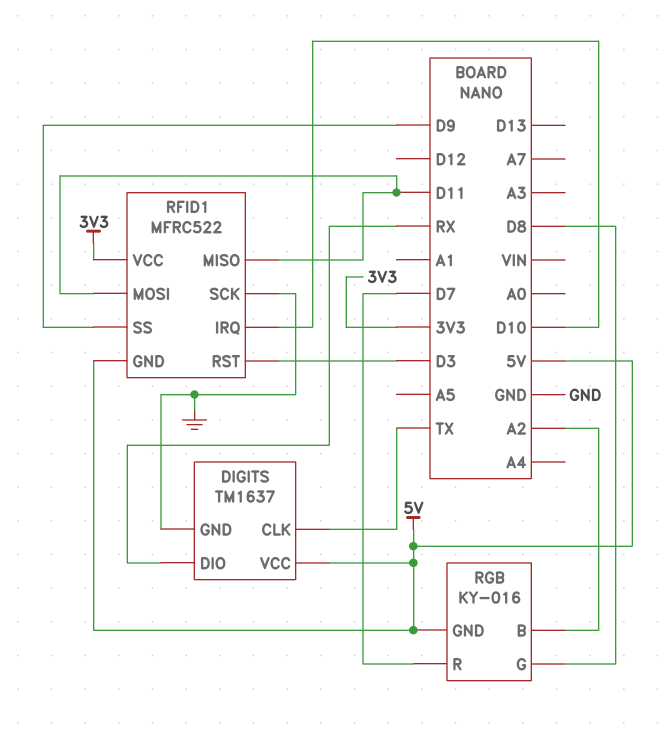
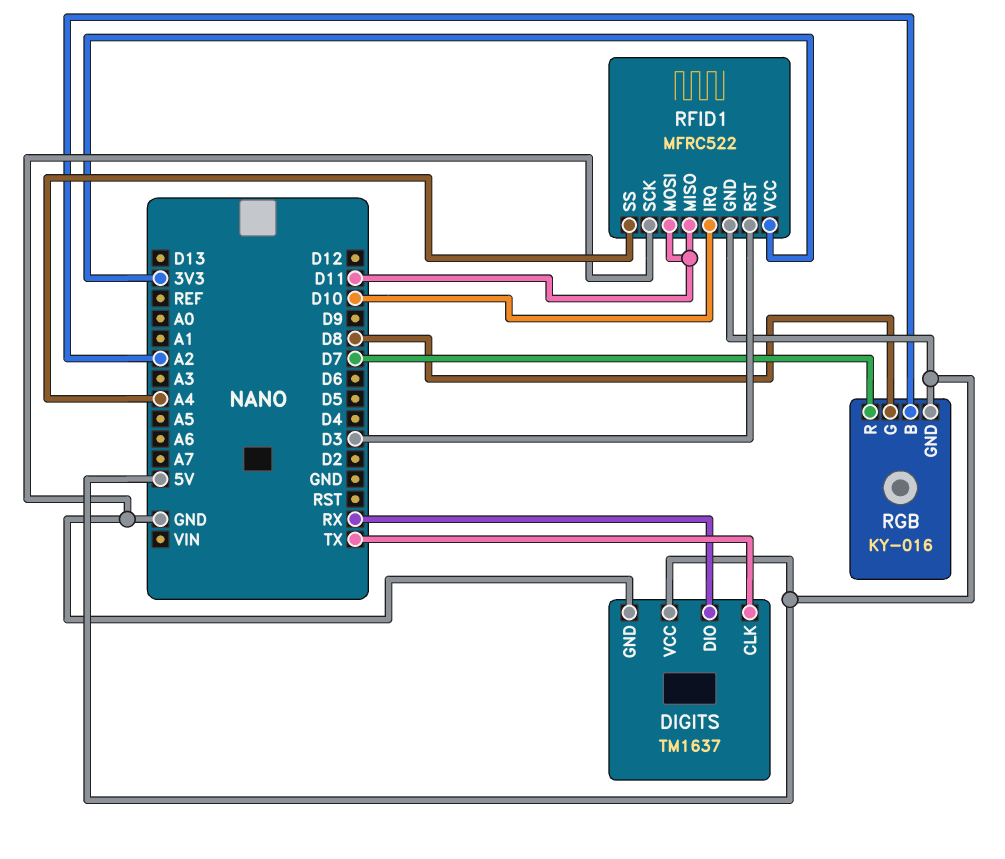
RFID1 pin SS: D9 -> A4

